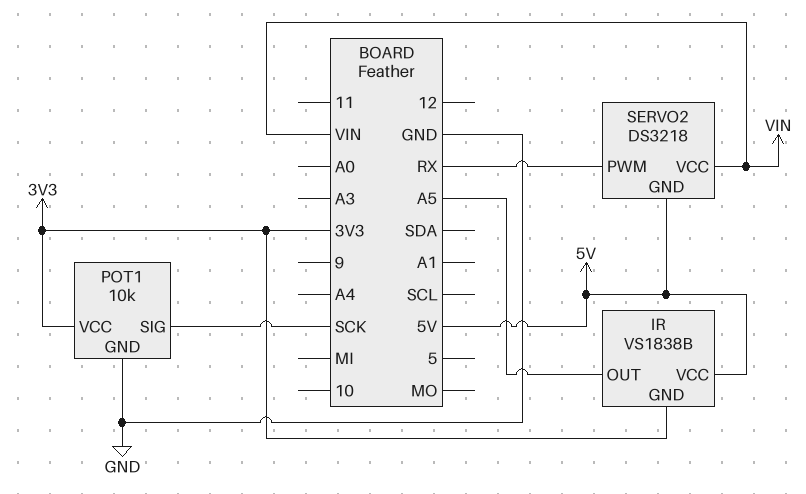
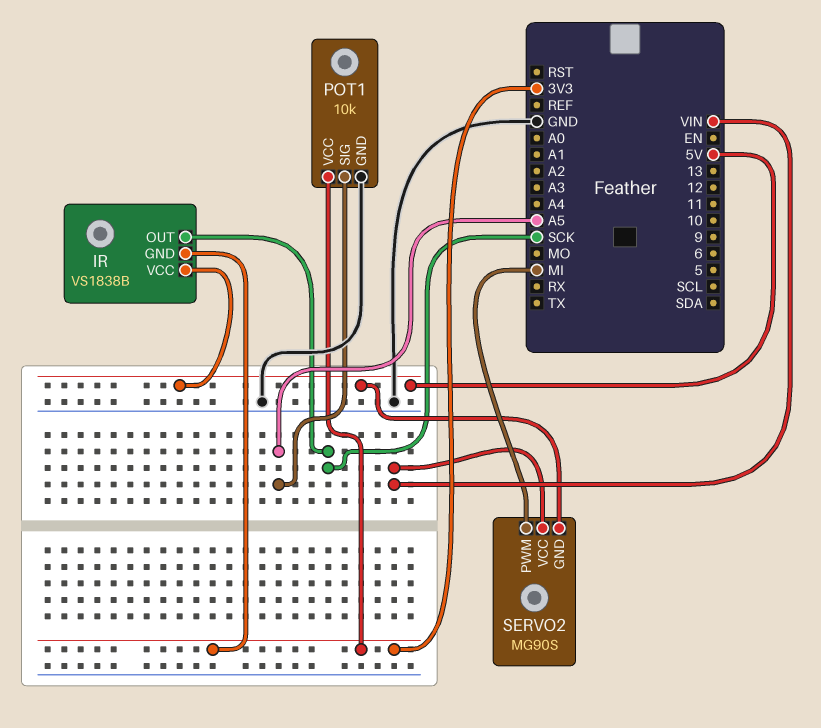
IR pin OUT: A5 -> SCK
POT1 pin SIG: SCK -> A5
SERVO2: DS3218 -> MG90S
SERVO2 pin PWM: RX -> MI

